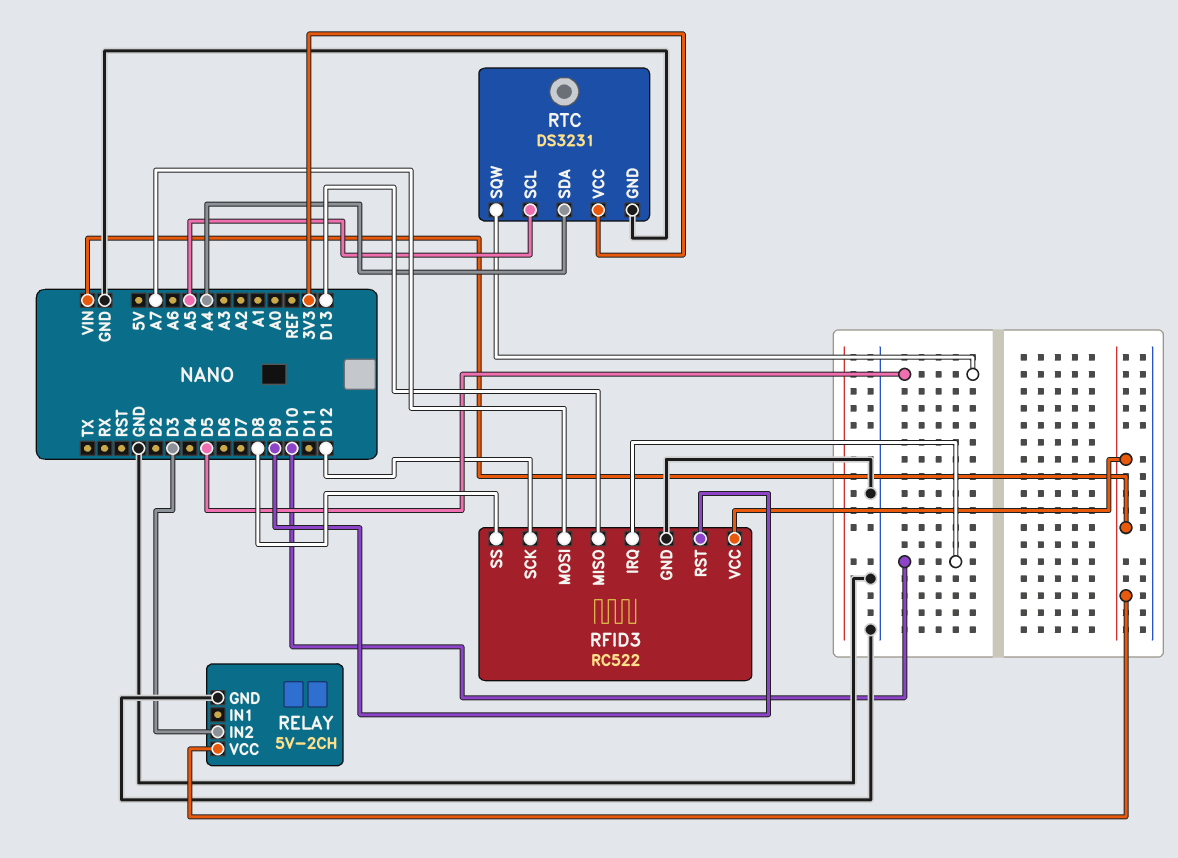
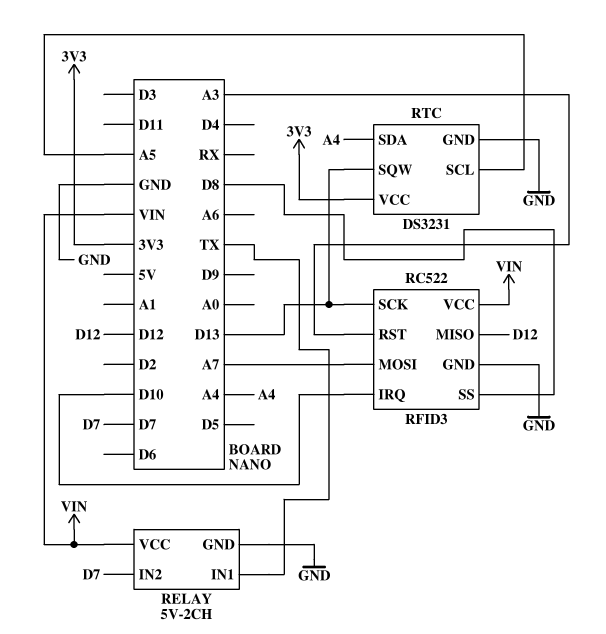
RELAY pin IN1: none -> TX
RELAY pin IN2: D3 -> D7
RFID3 pin MISO: D13 -> D12
RFID3 pin RST: D9 -> A3
RFID3 pin SCK: D12 -> D13
RTC pin SQW: D5 -> D13

